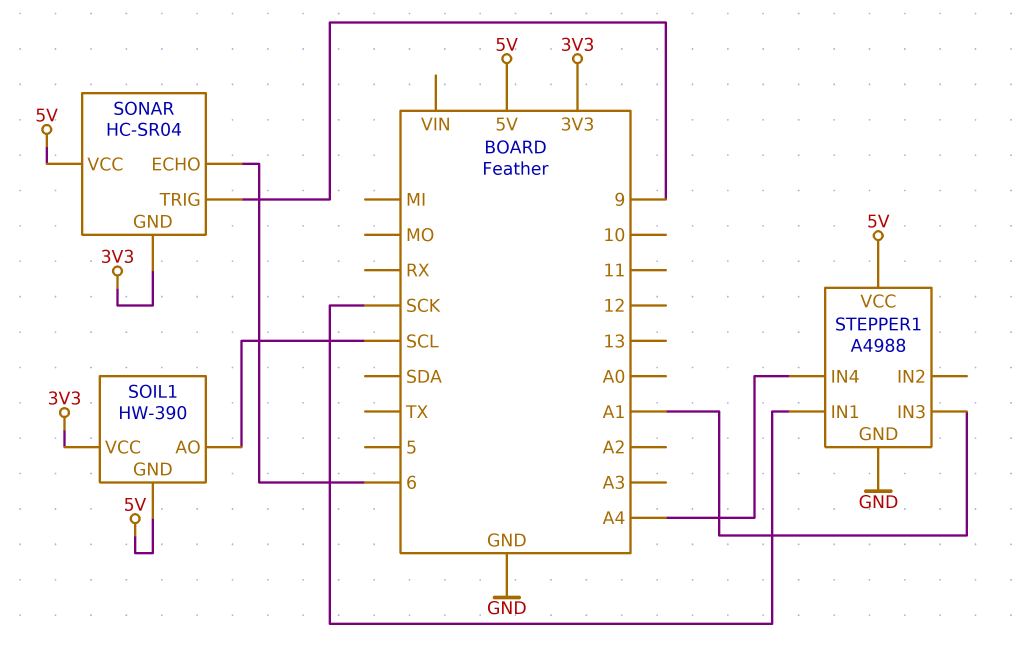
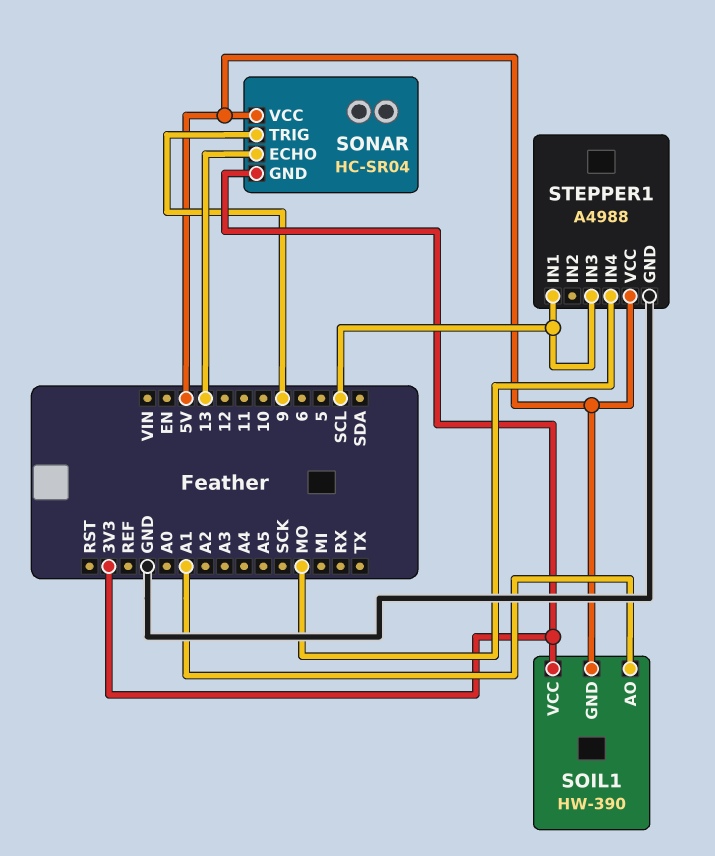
SOIL1 pin AO: SCL -> A1
SONAR pin ECHO: 6 -> 13
STEPPER1 pin IN1: SCK -> SCL
STEPPER1 pin IN3: A1 -> SCL
STEPPER1 pin IN4: A4 -> MO

